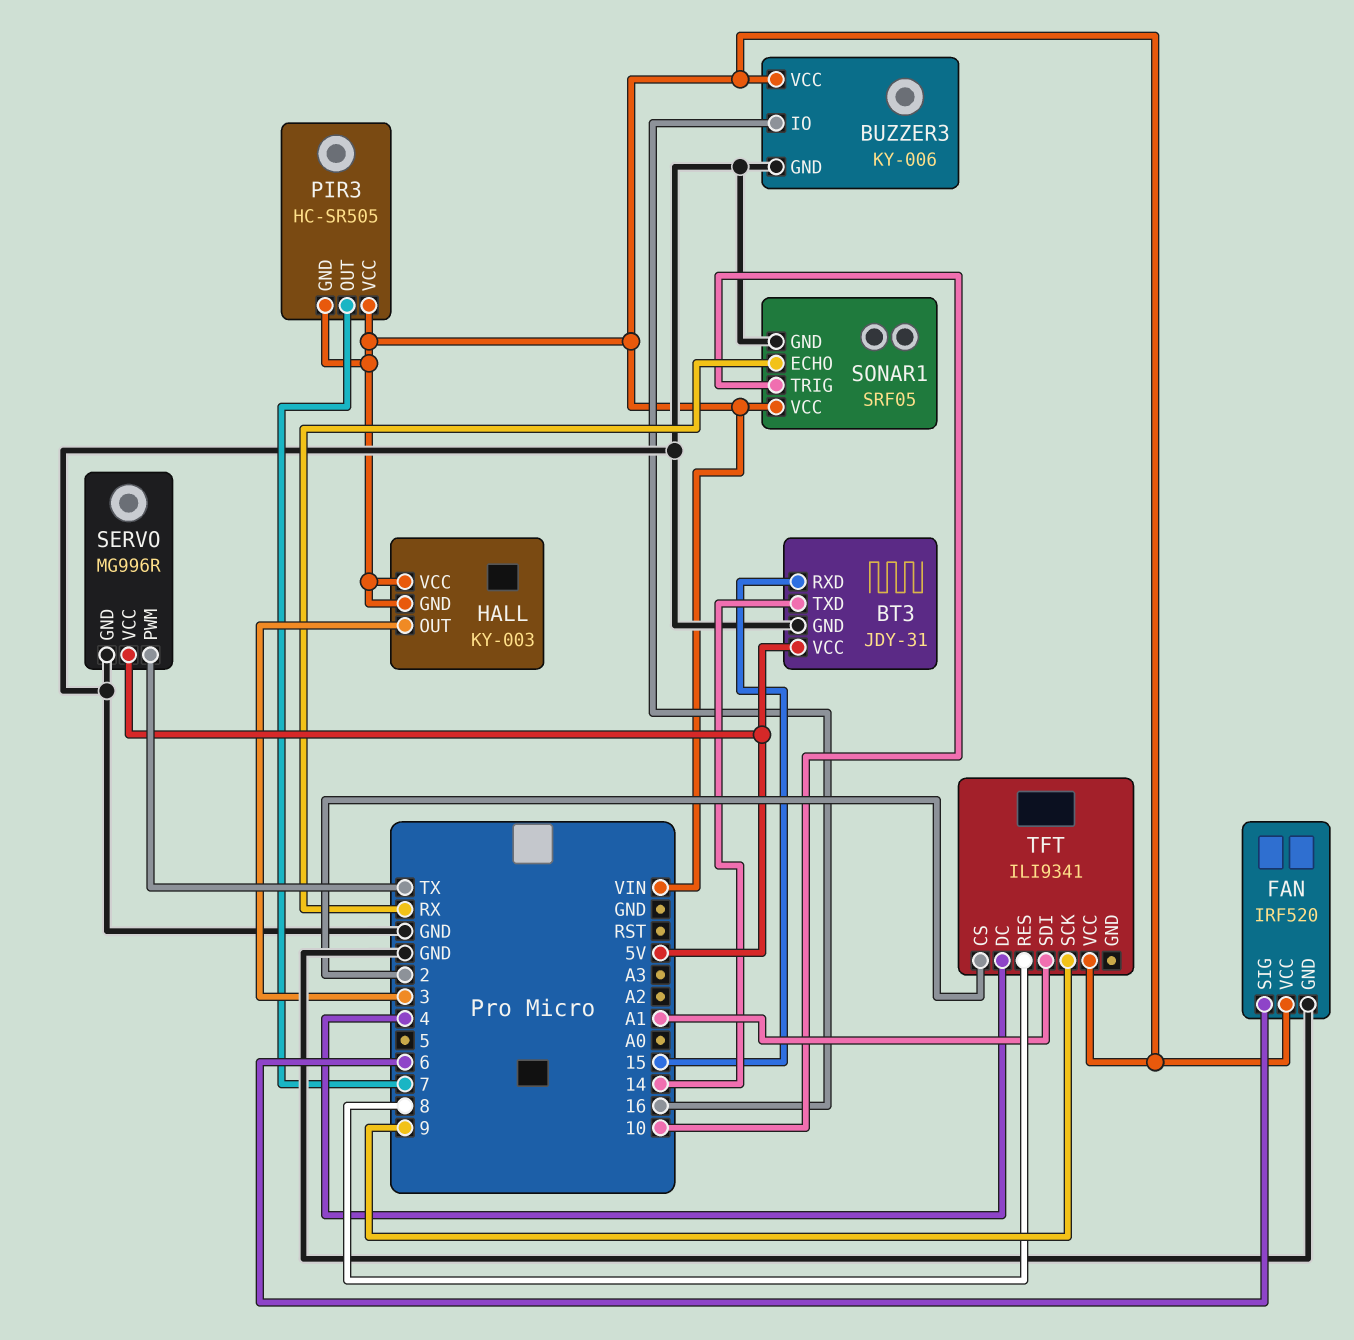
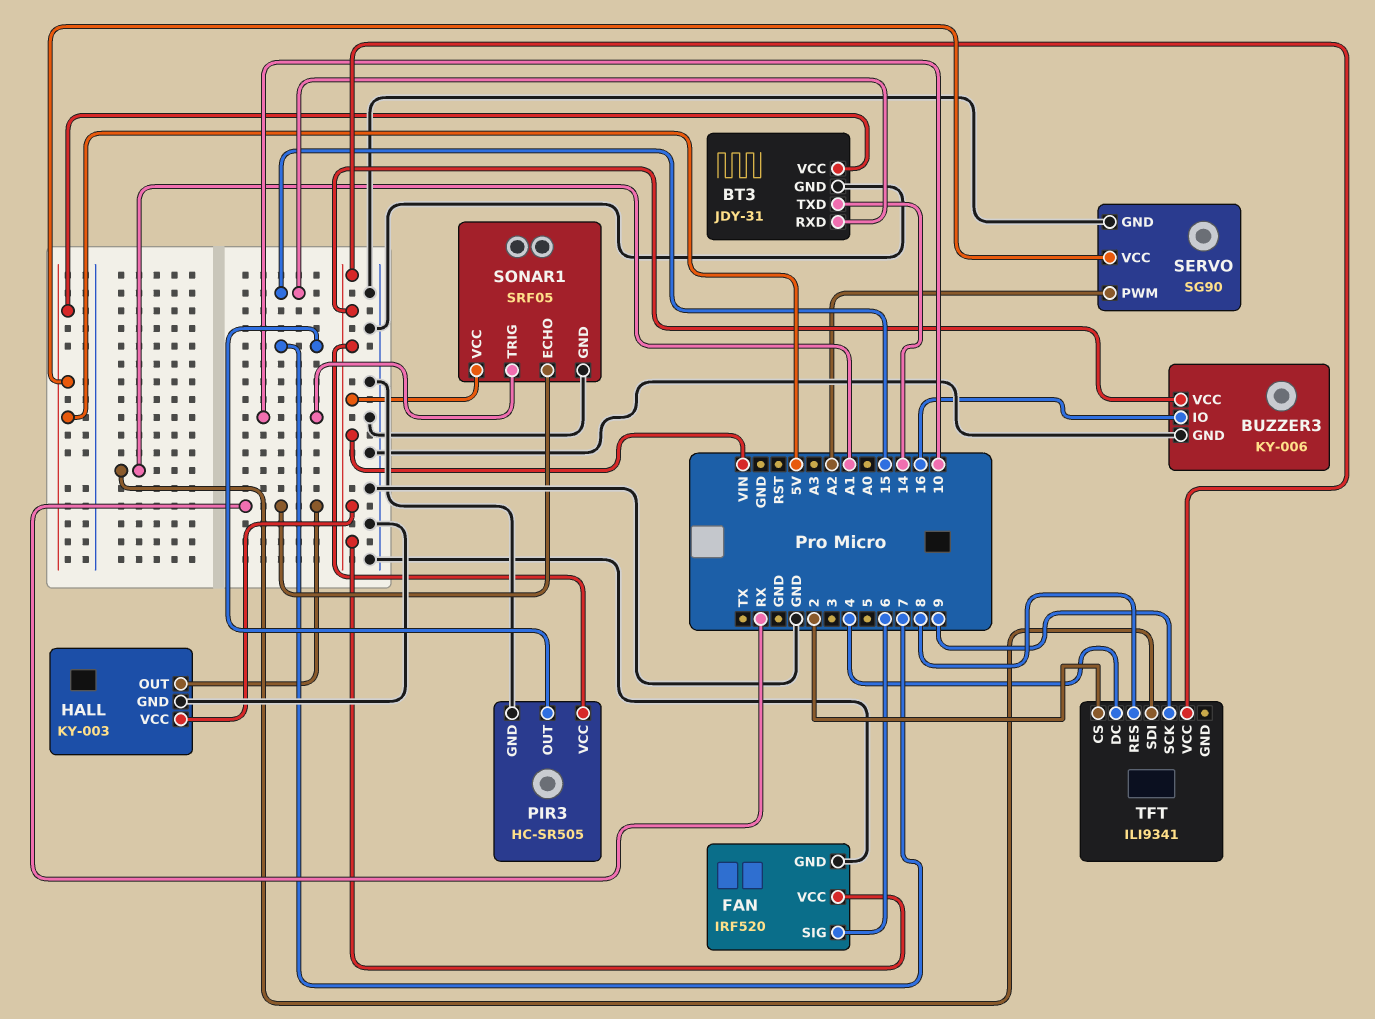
HALL pin GND: VIN -> GND
HALL pin OUT: 3 -> RX
PIR3 pin GND: VIN -> GND
SERVO: MG996R -> SG90
SERVO pin PWM: TX -> A2

